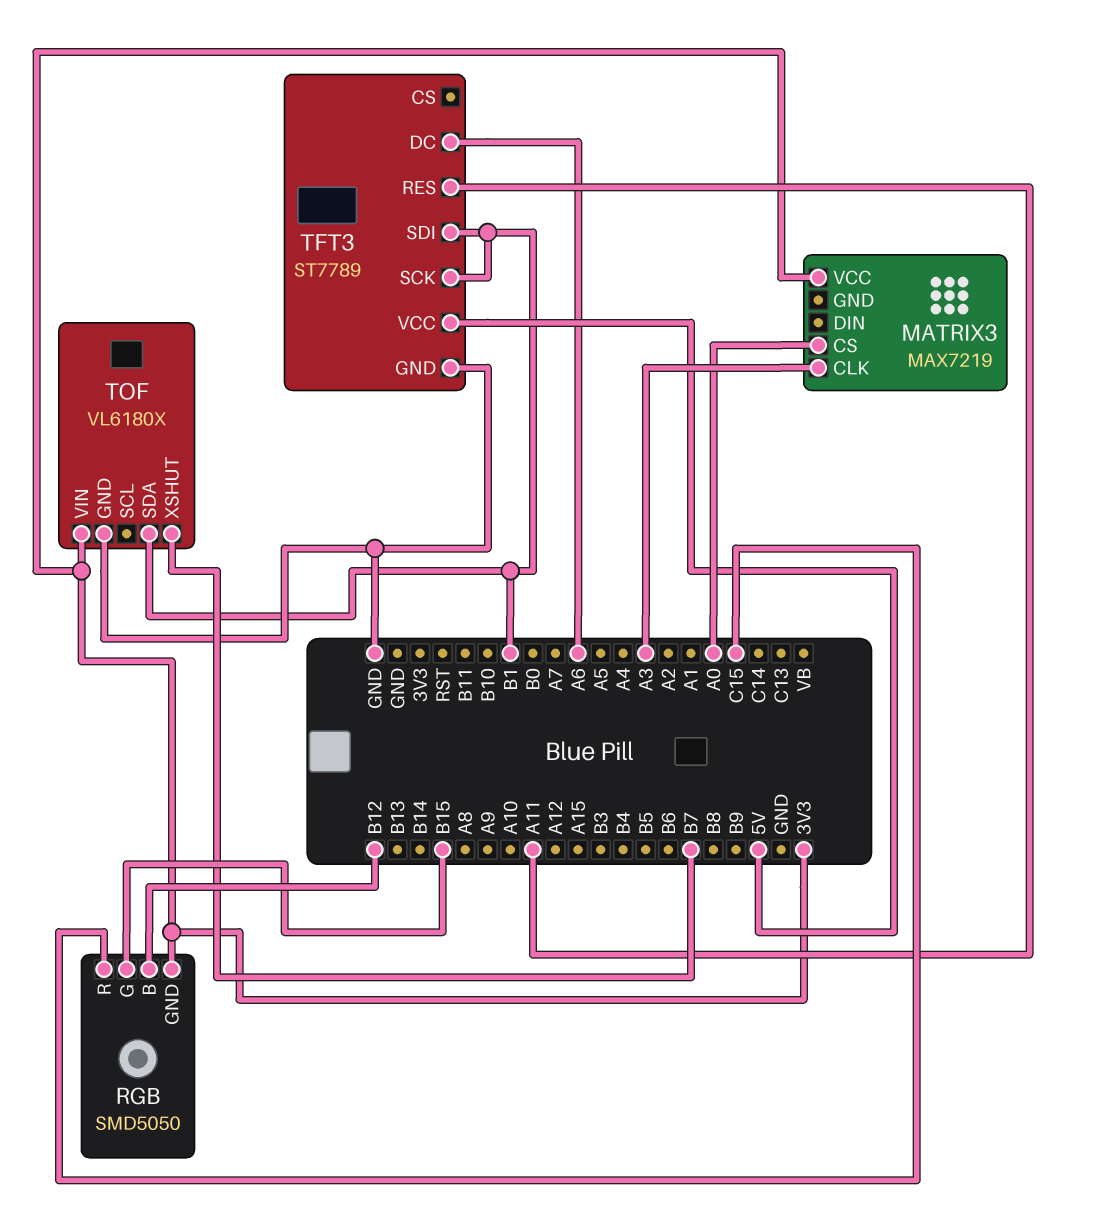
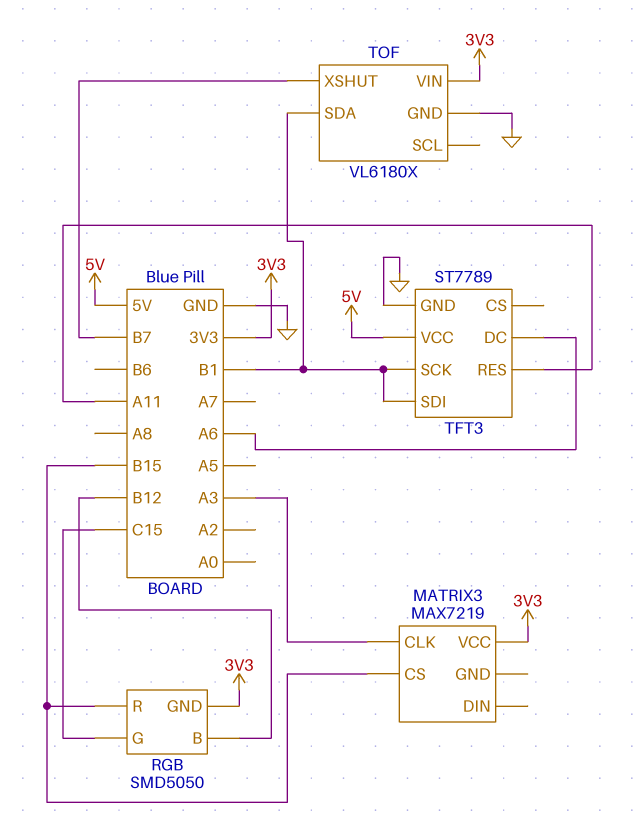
MATRIX3 pin CS: A0 -> B15
RGB pin G: B15 -> C15
RGB pin R: C15 -> B15

